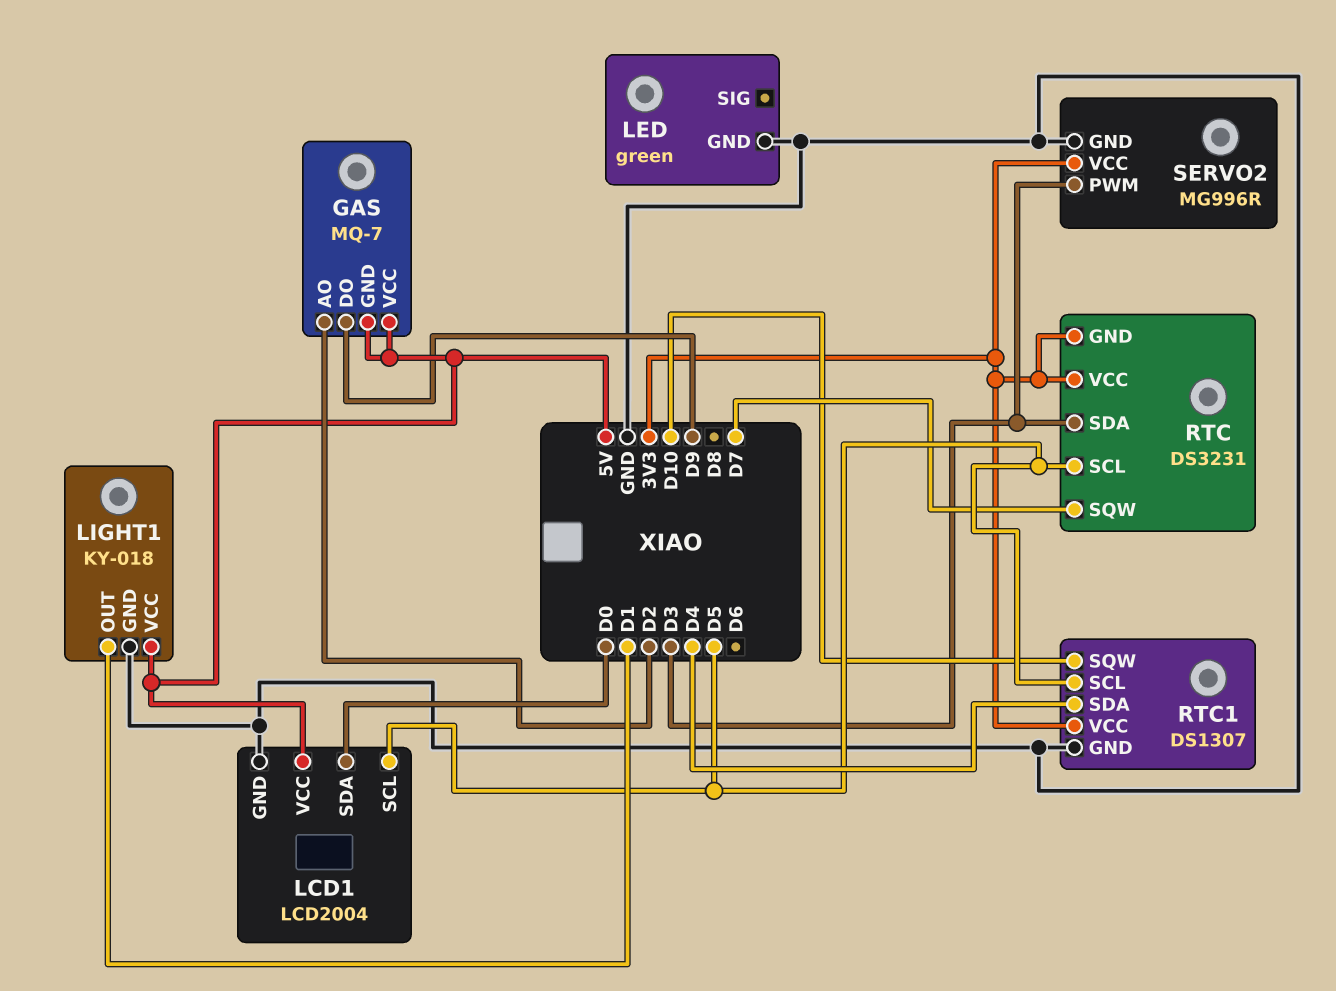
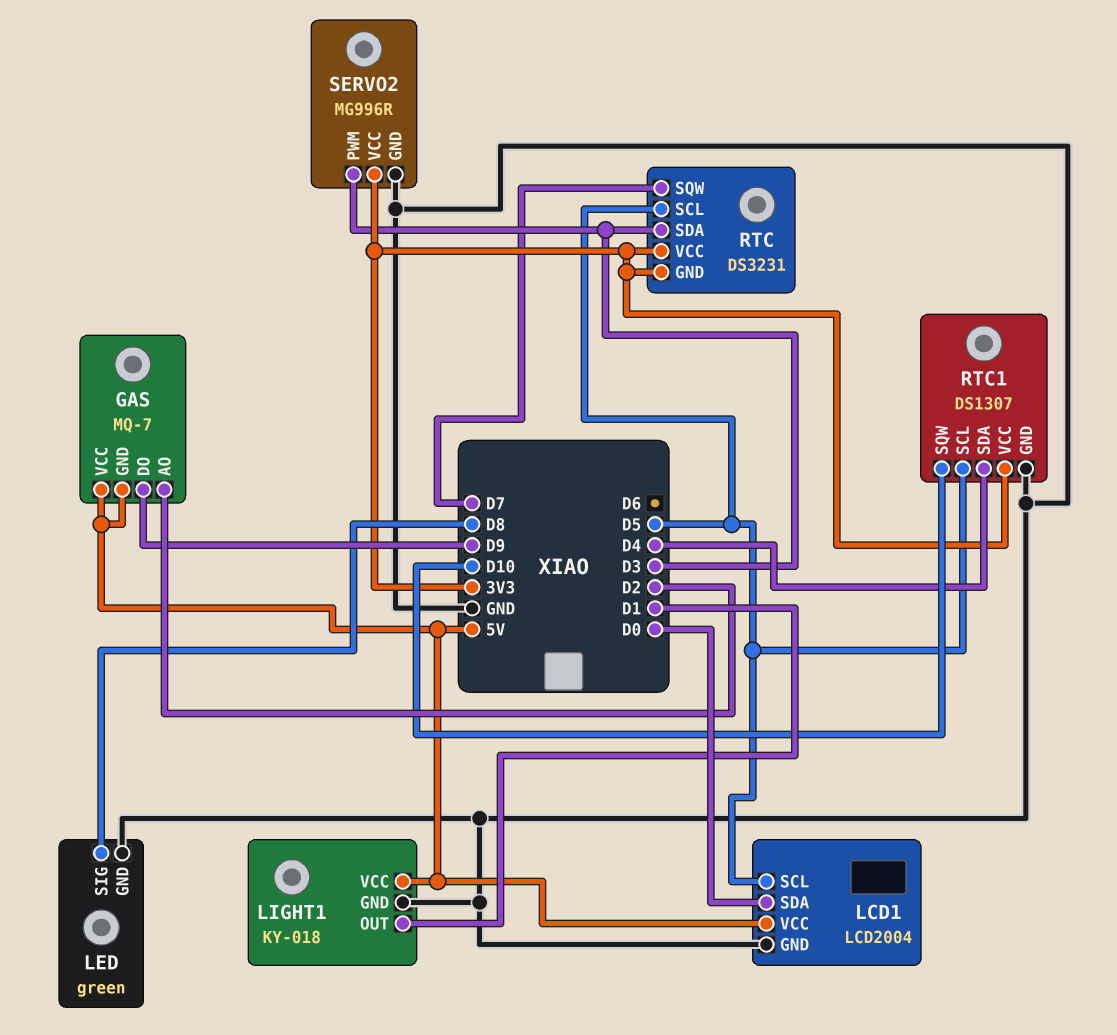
LED pin SIG: none -> D8

